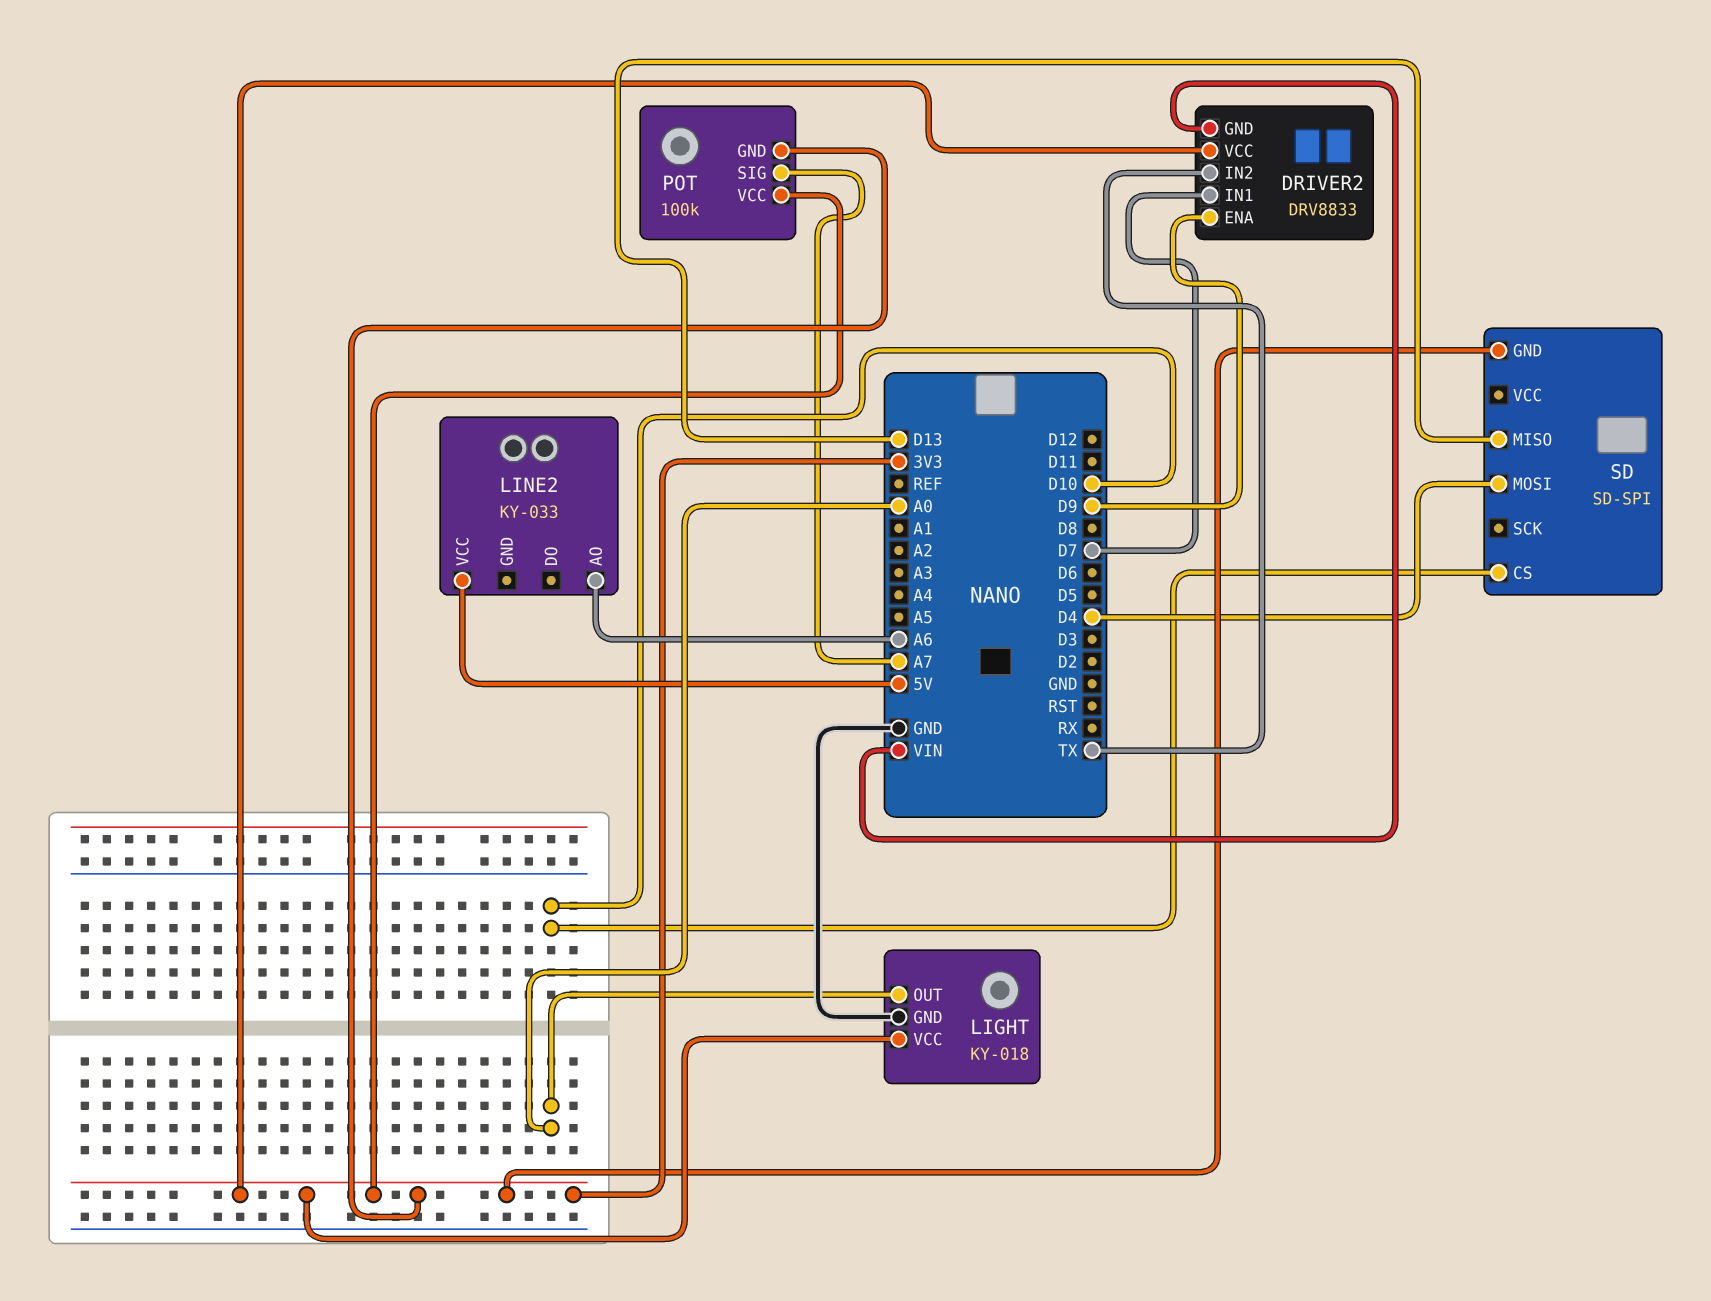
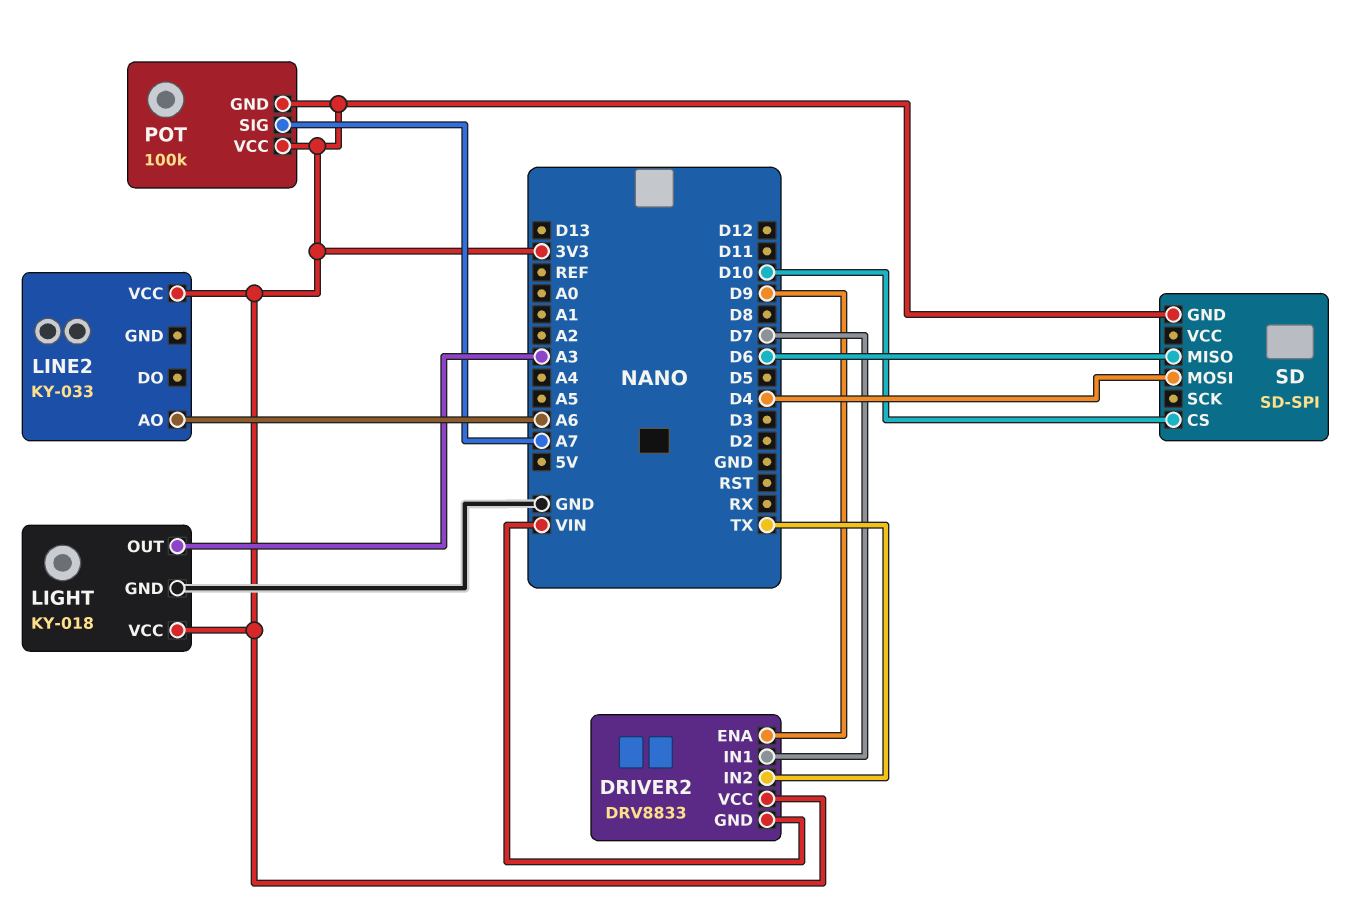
LIGHT pin OUT: A0 -> A3
LINE2 pin VCC: 5V -> 3V3
SD pin MISO: D13 -> D6

